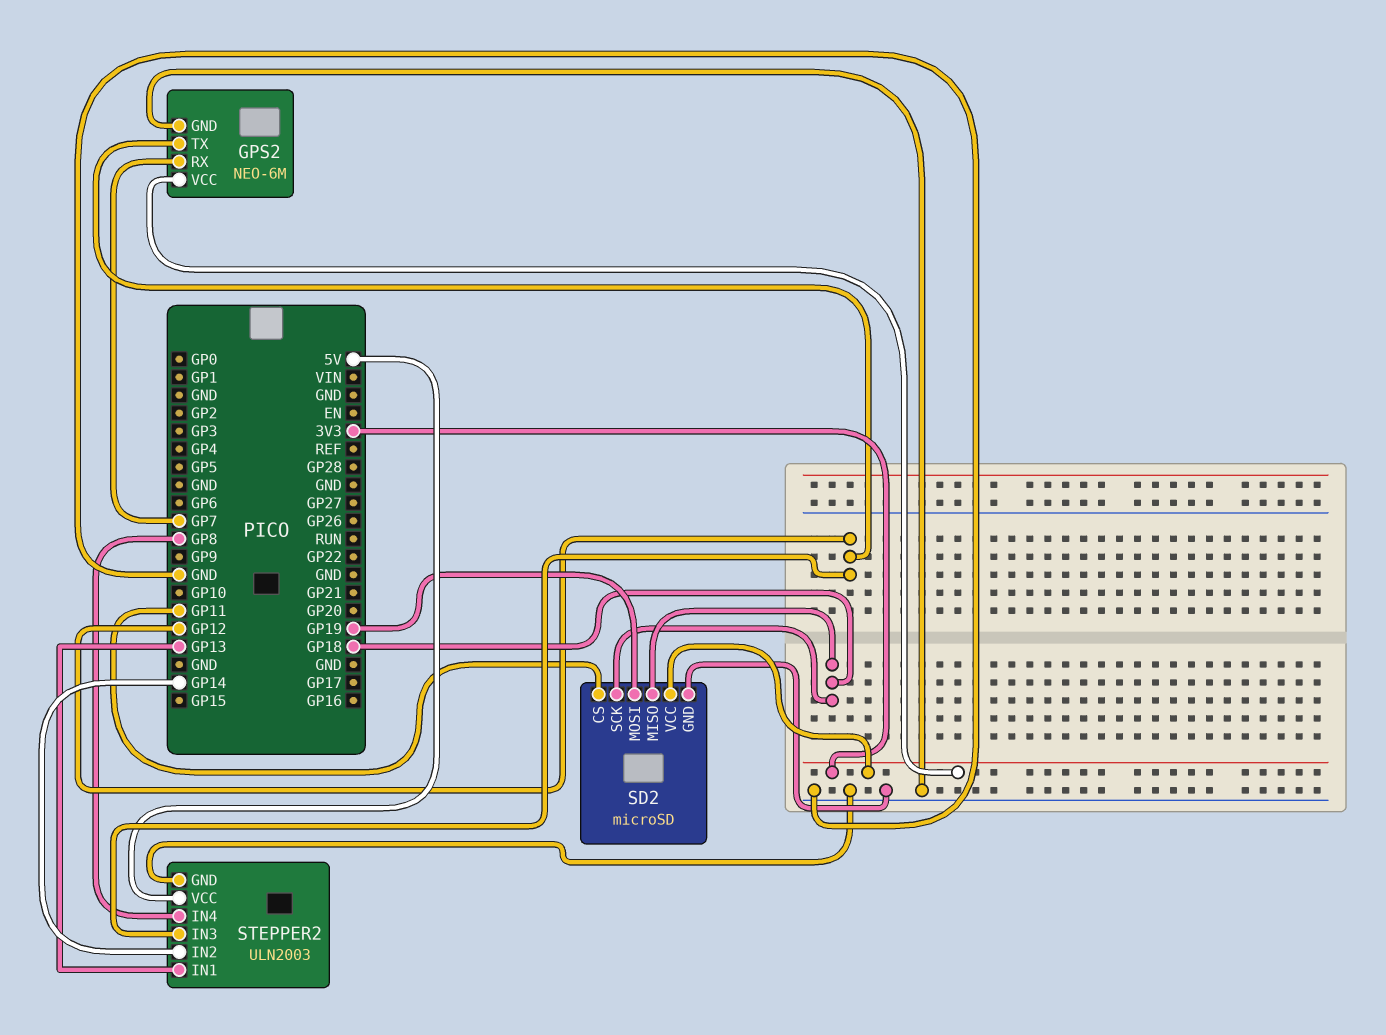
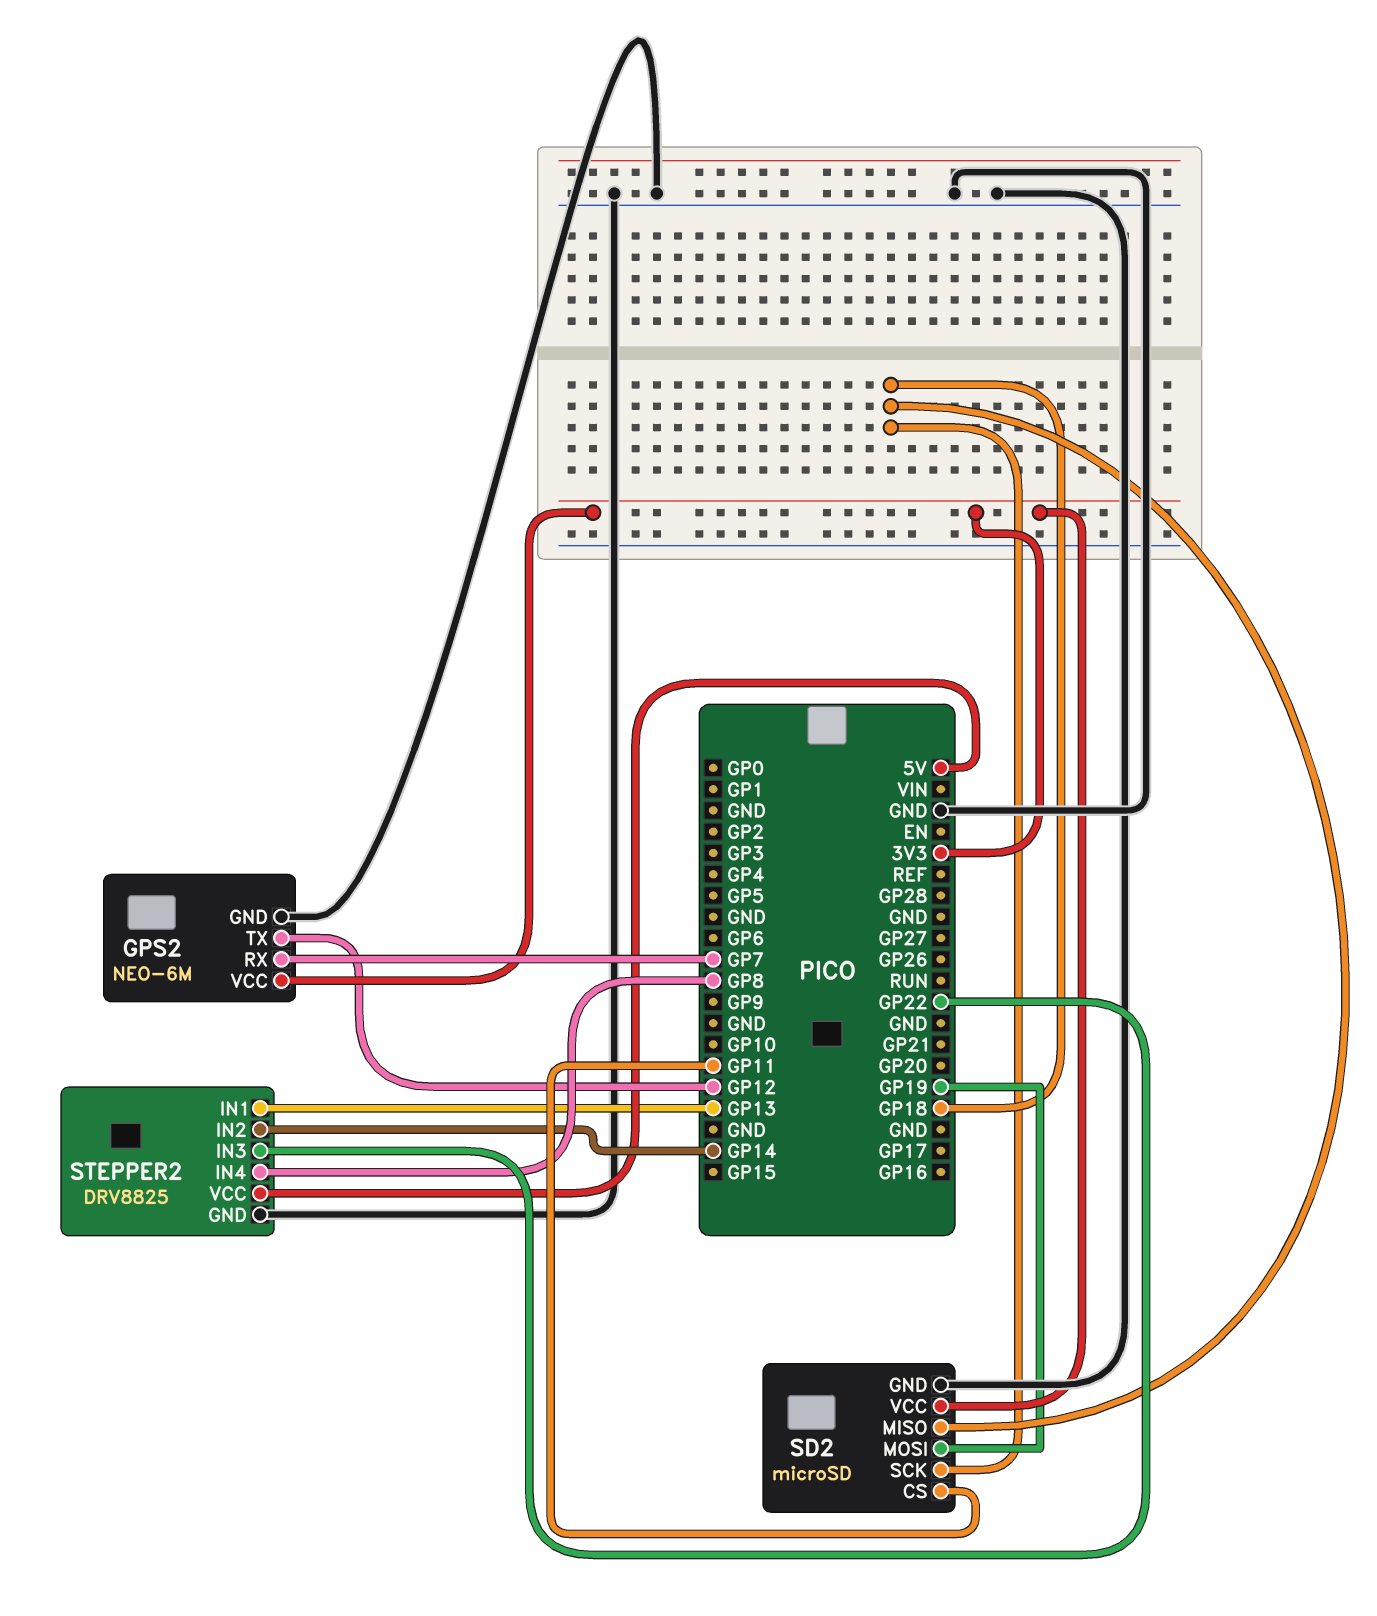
STEPPER2: ULN2003 -> DRV8825
STEPPER2 pin IN3: GP12 -> GP22

